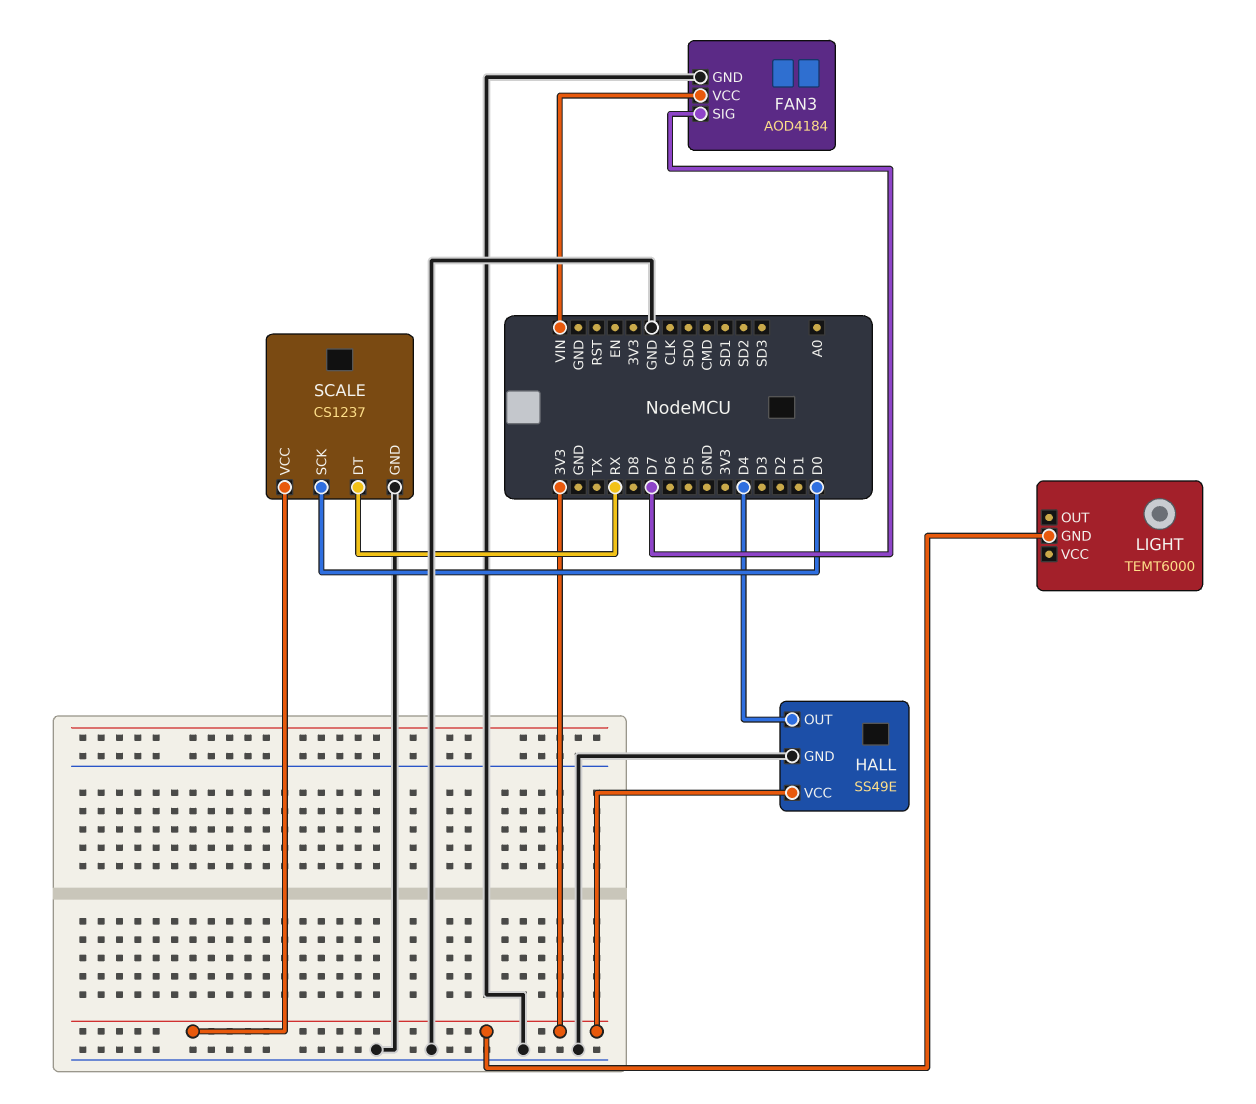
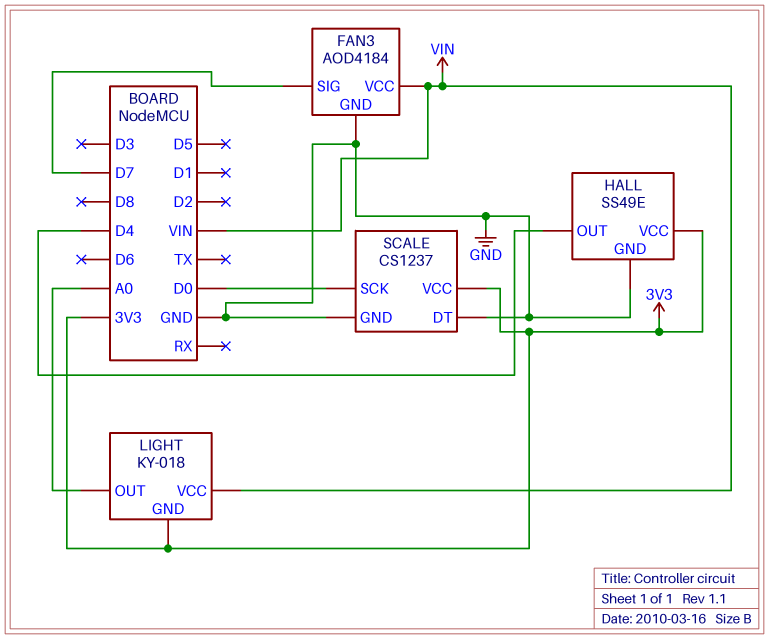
LIGHT: TEMT6000 -> KY-018
LIGHT pin OUT: none -> A0
LIGHT pin VCC: none -> VIN
SCALE pin DT: RX -> GND

